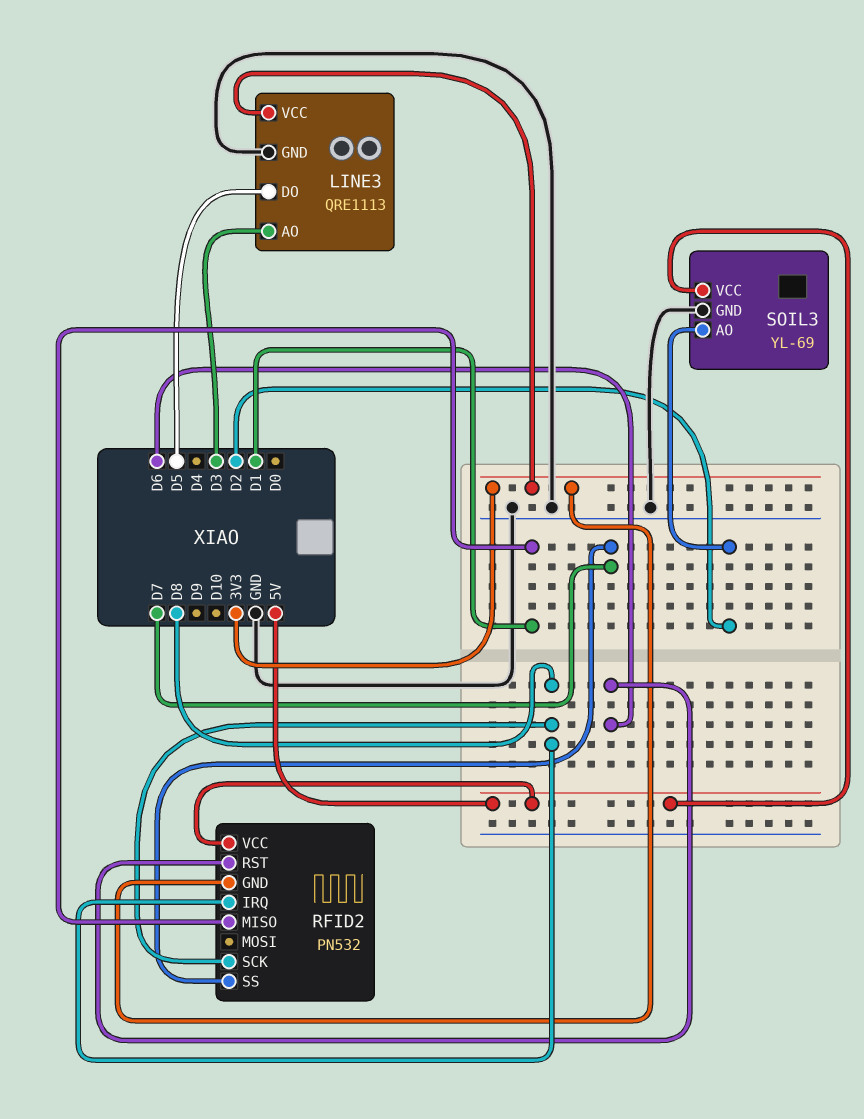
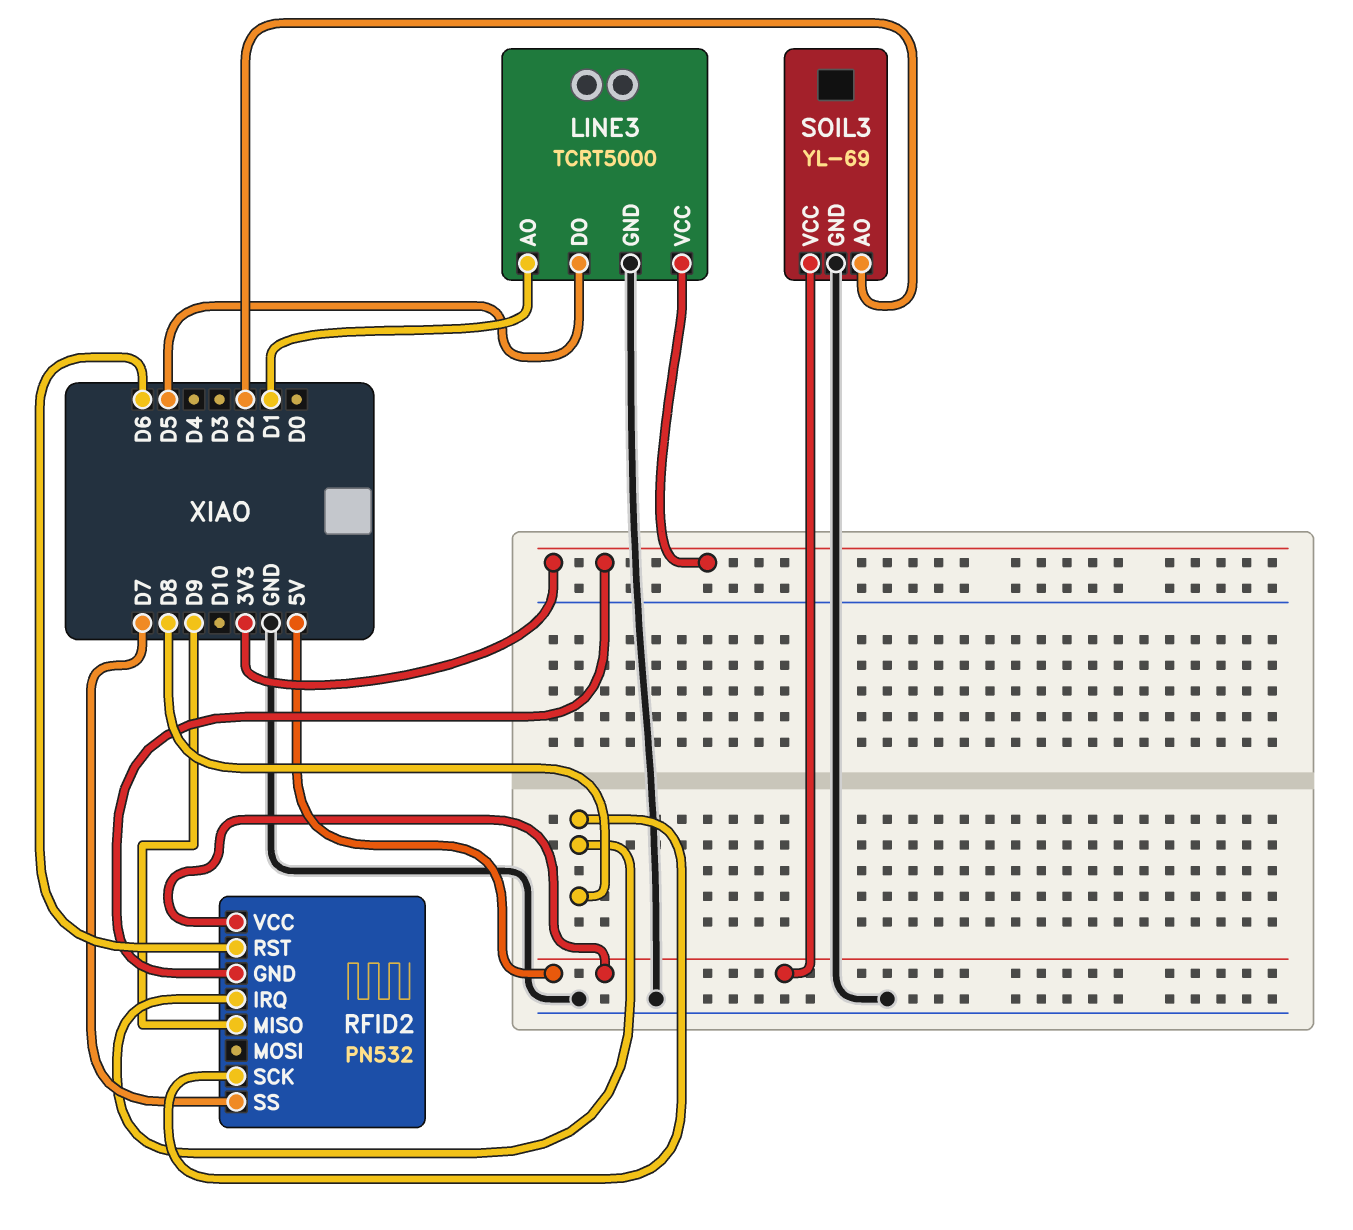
LINE3: QRE1113 -> TCRT5000
LINE3 pin AO: D3 -> D1
RFID2 pin MISO: D1 -> D9

